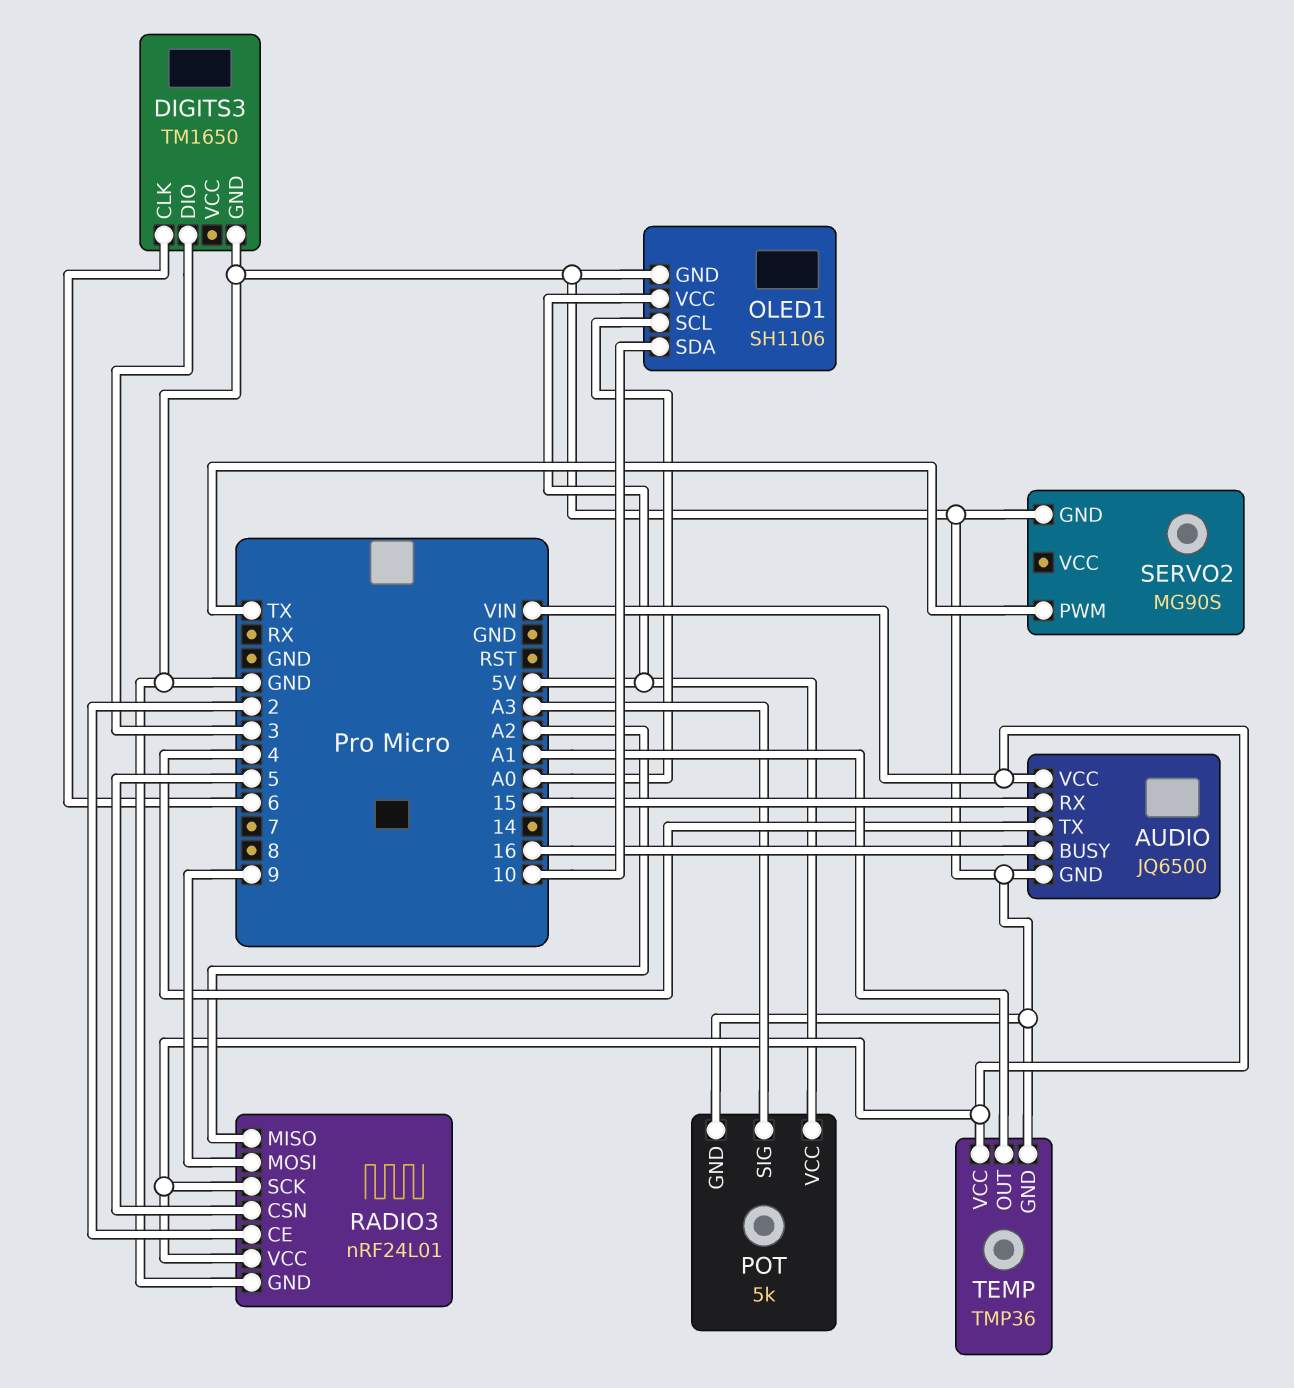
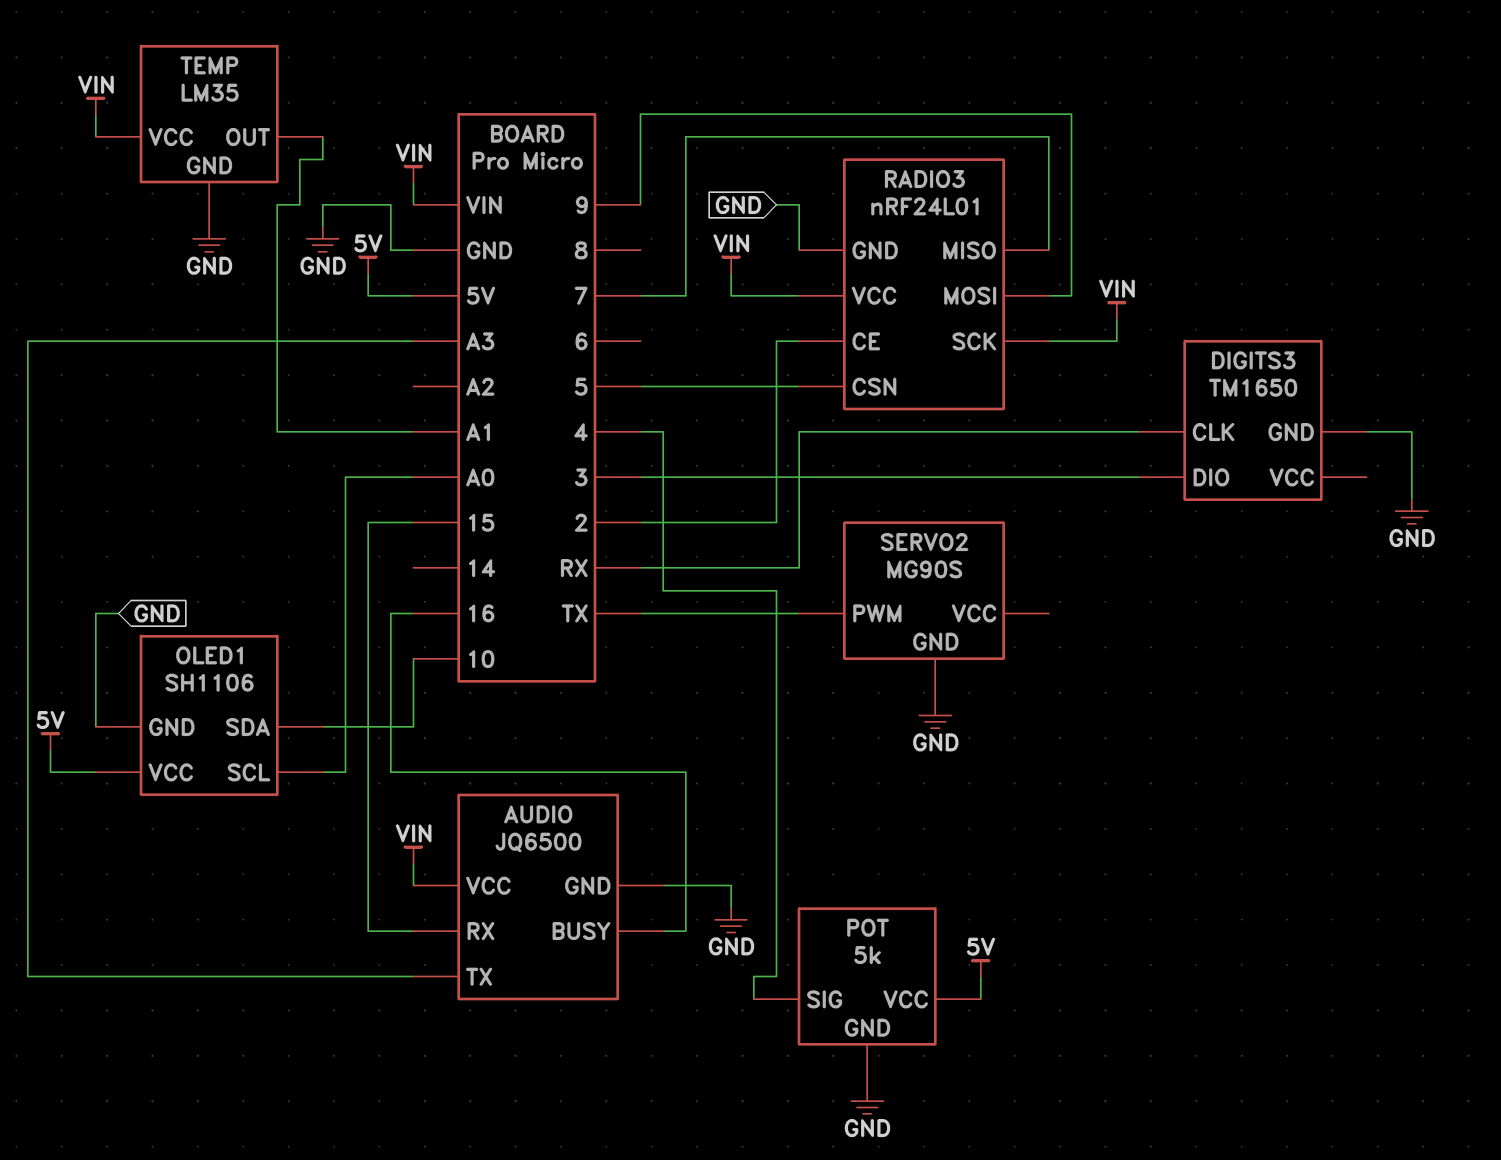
AUDIO pin TX: 4 -> A3
DIGITS3 pin CLK: 6 -> RX
POT pin SIG: A3 -> 4
RADIO3 pin MISO: A2 -> 7
TEMP: TMP36 -> LM35

